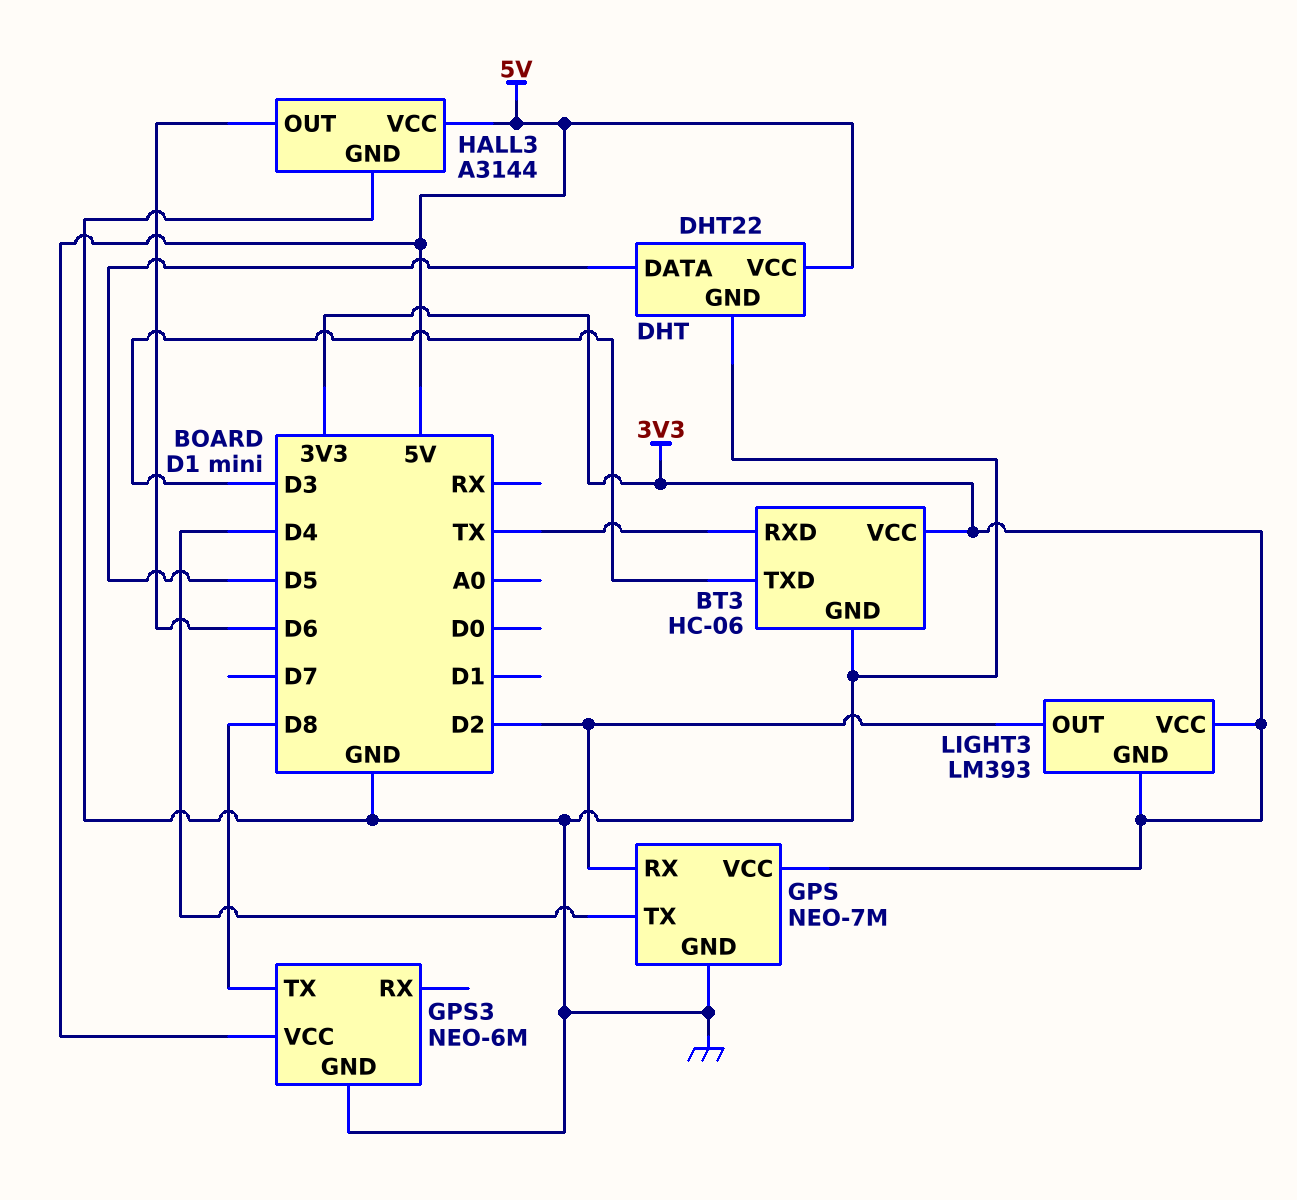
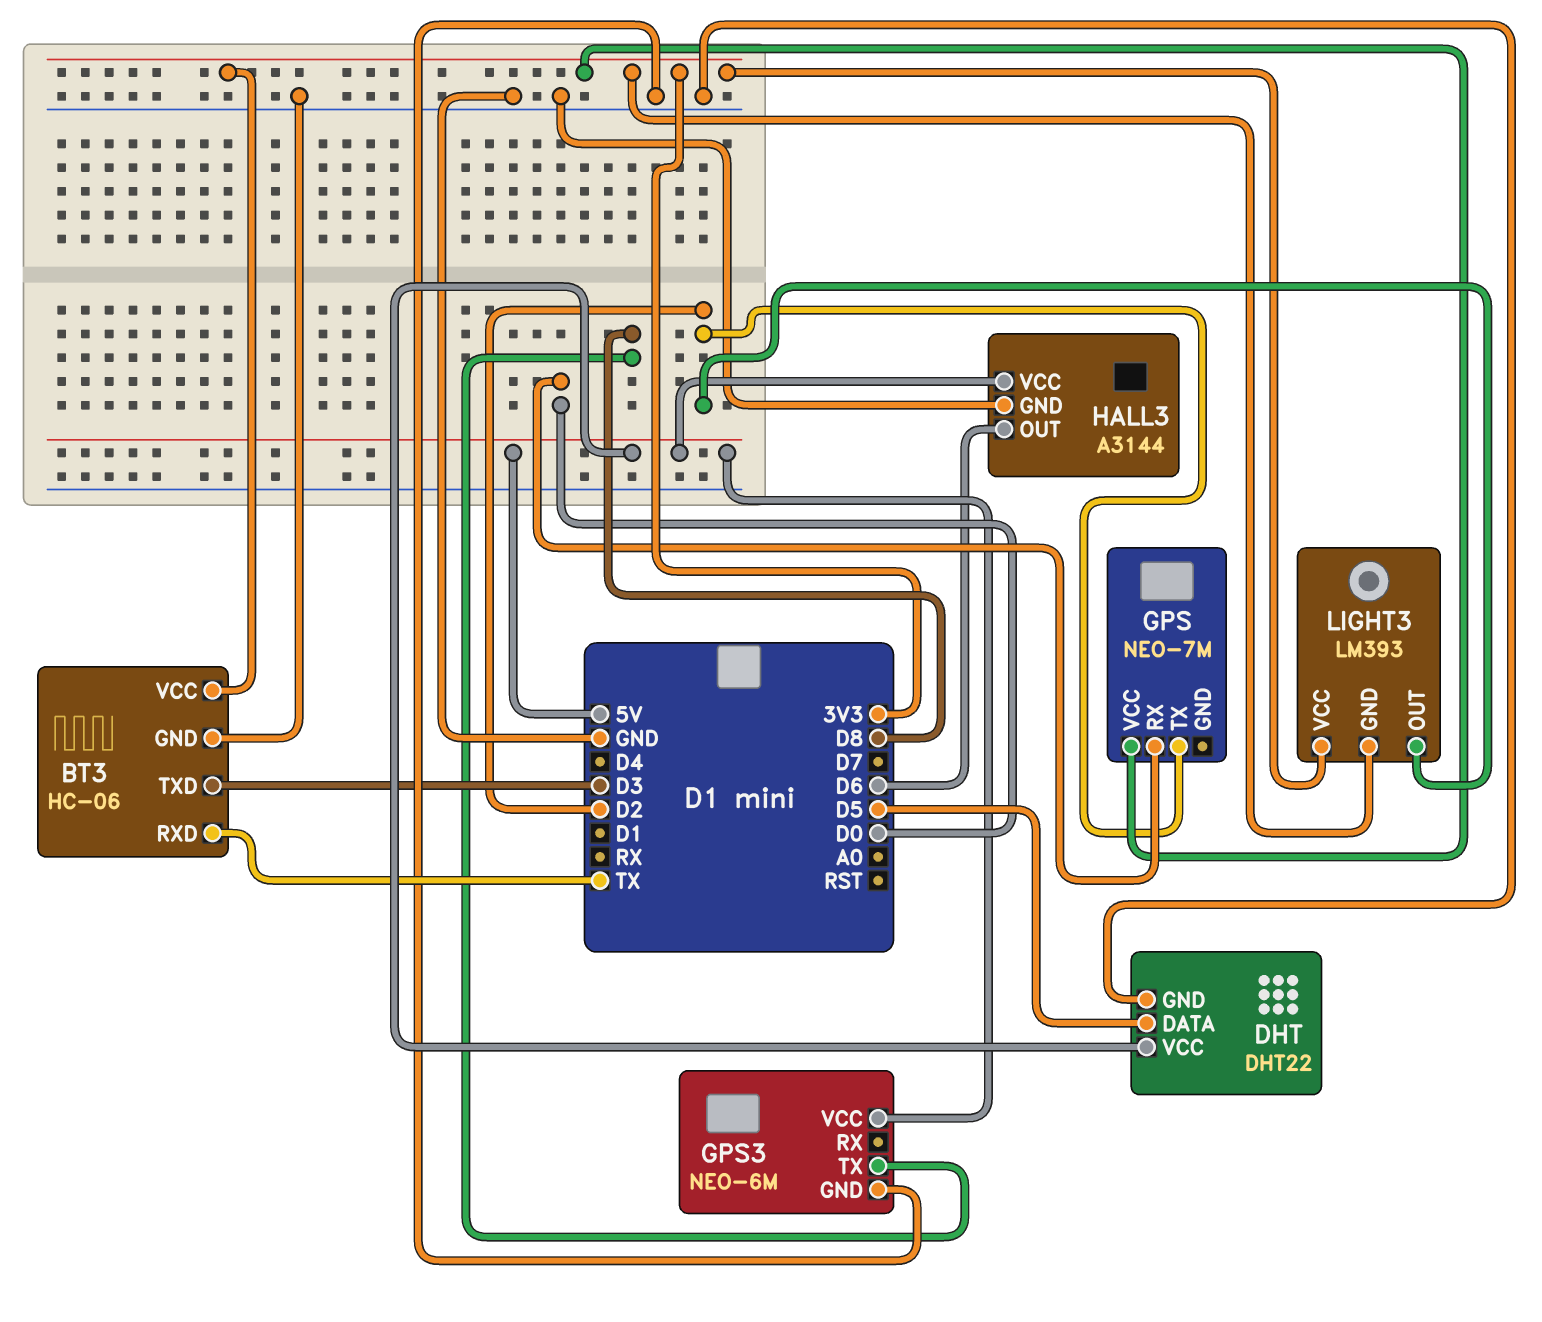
GPS pin GND: GND -> none
GPS pin RX: D2 -> D0
GPS pin TX: D4 -> D2

